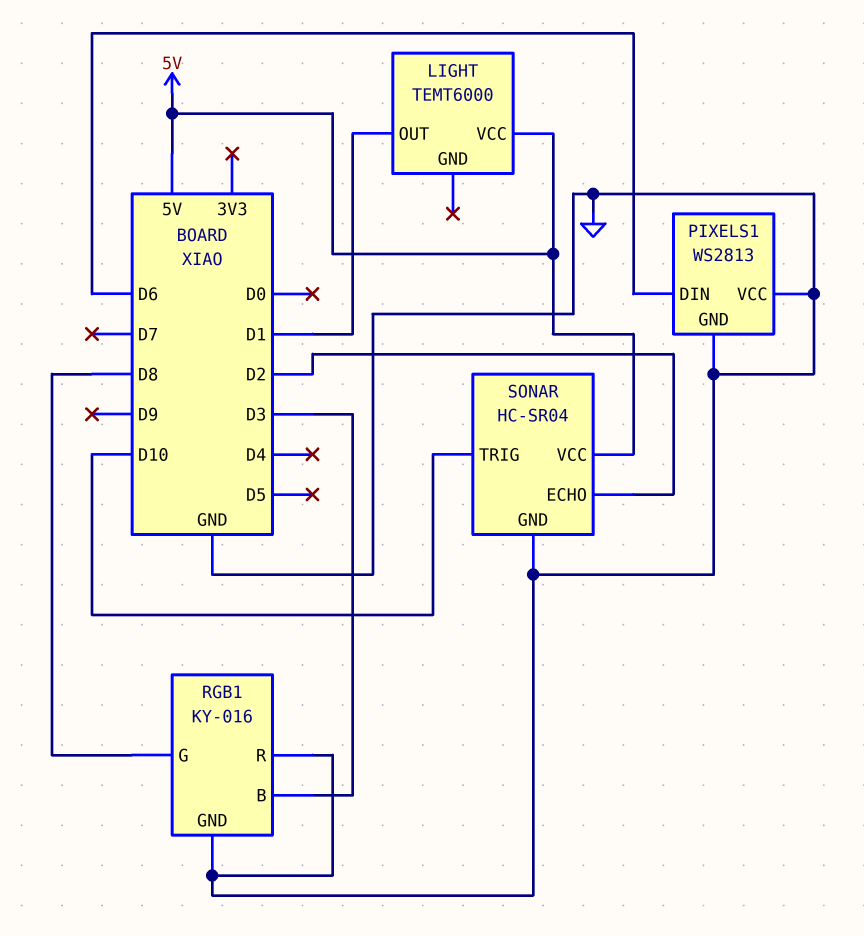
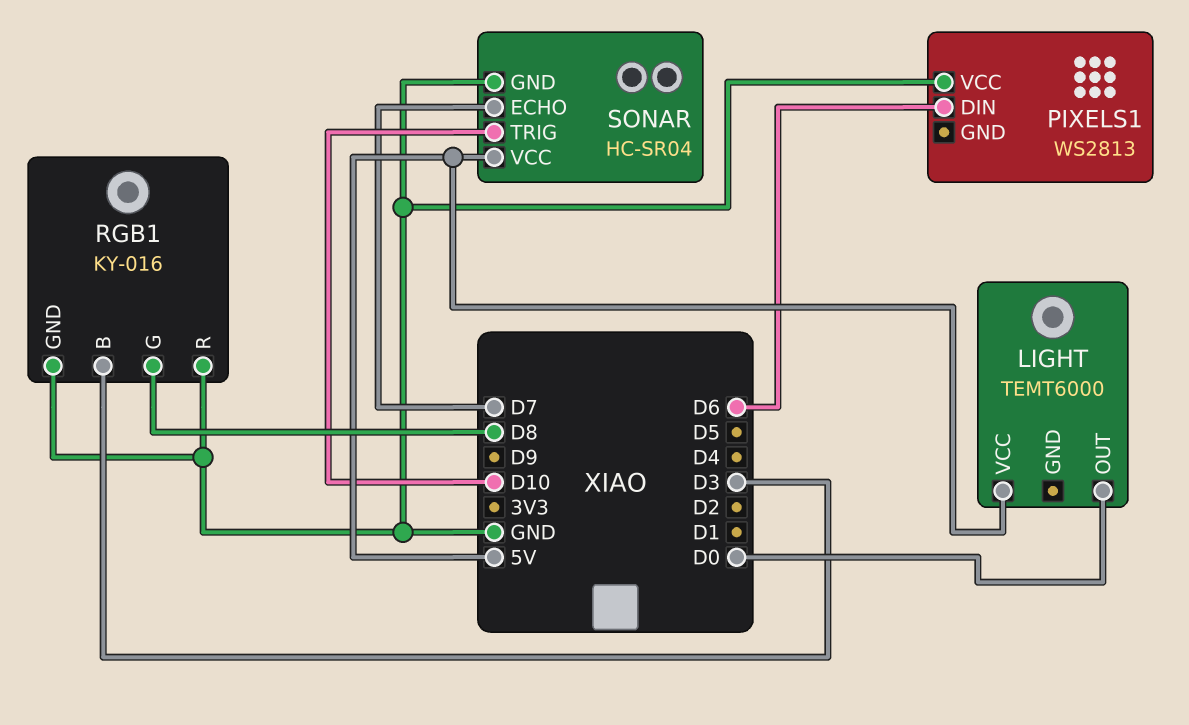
LIGHT pin OUT: D1 -> D0
PIXELS1 pin GND: GND -> none
SONAR pin ECHO: D2 -> D7

